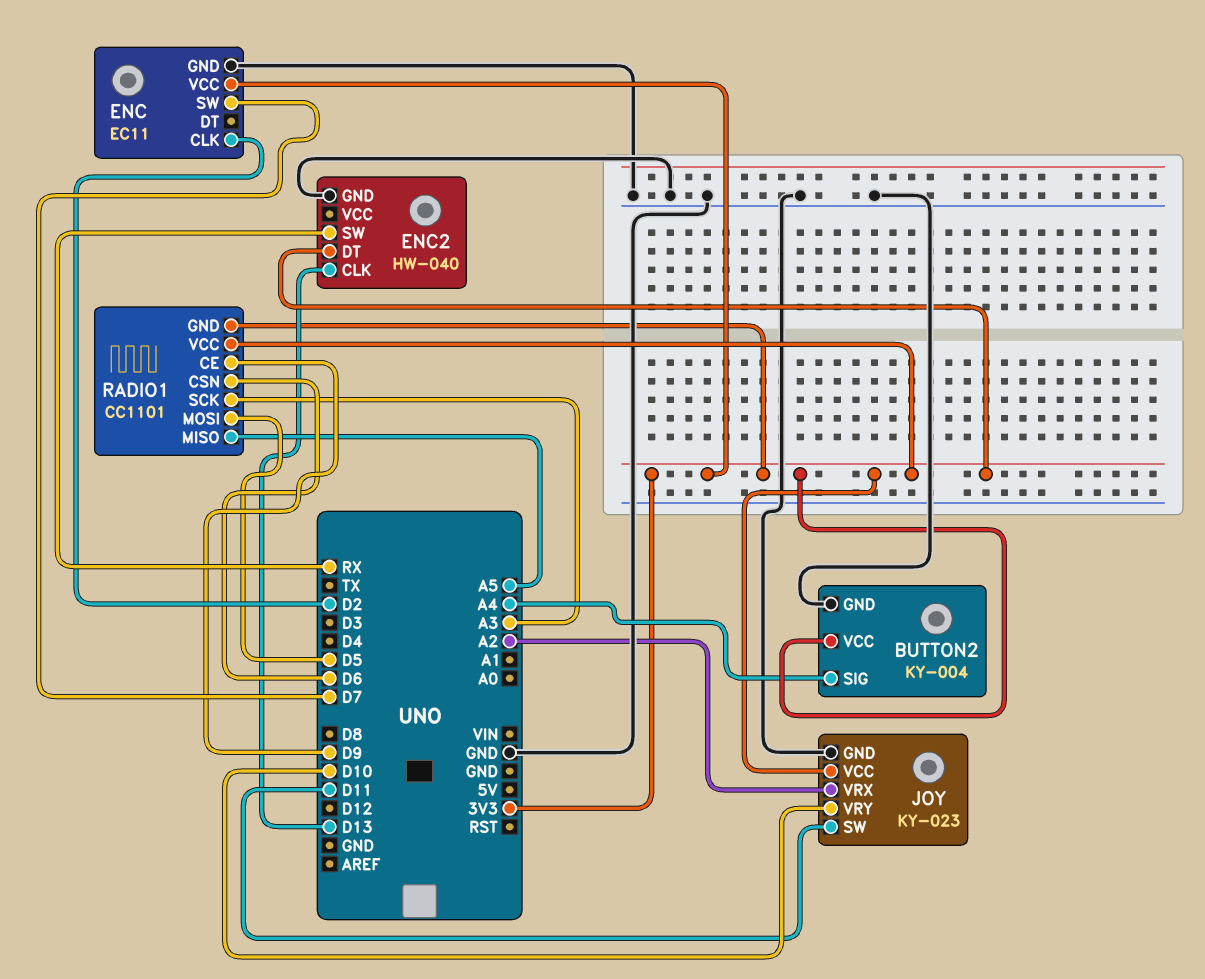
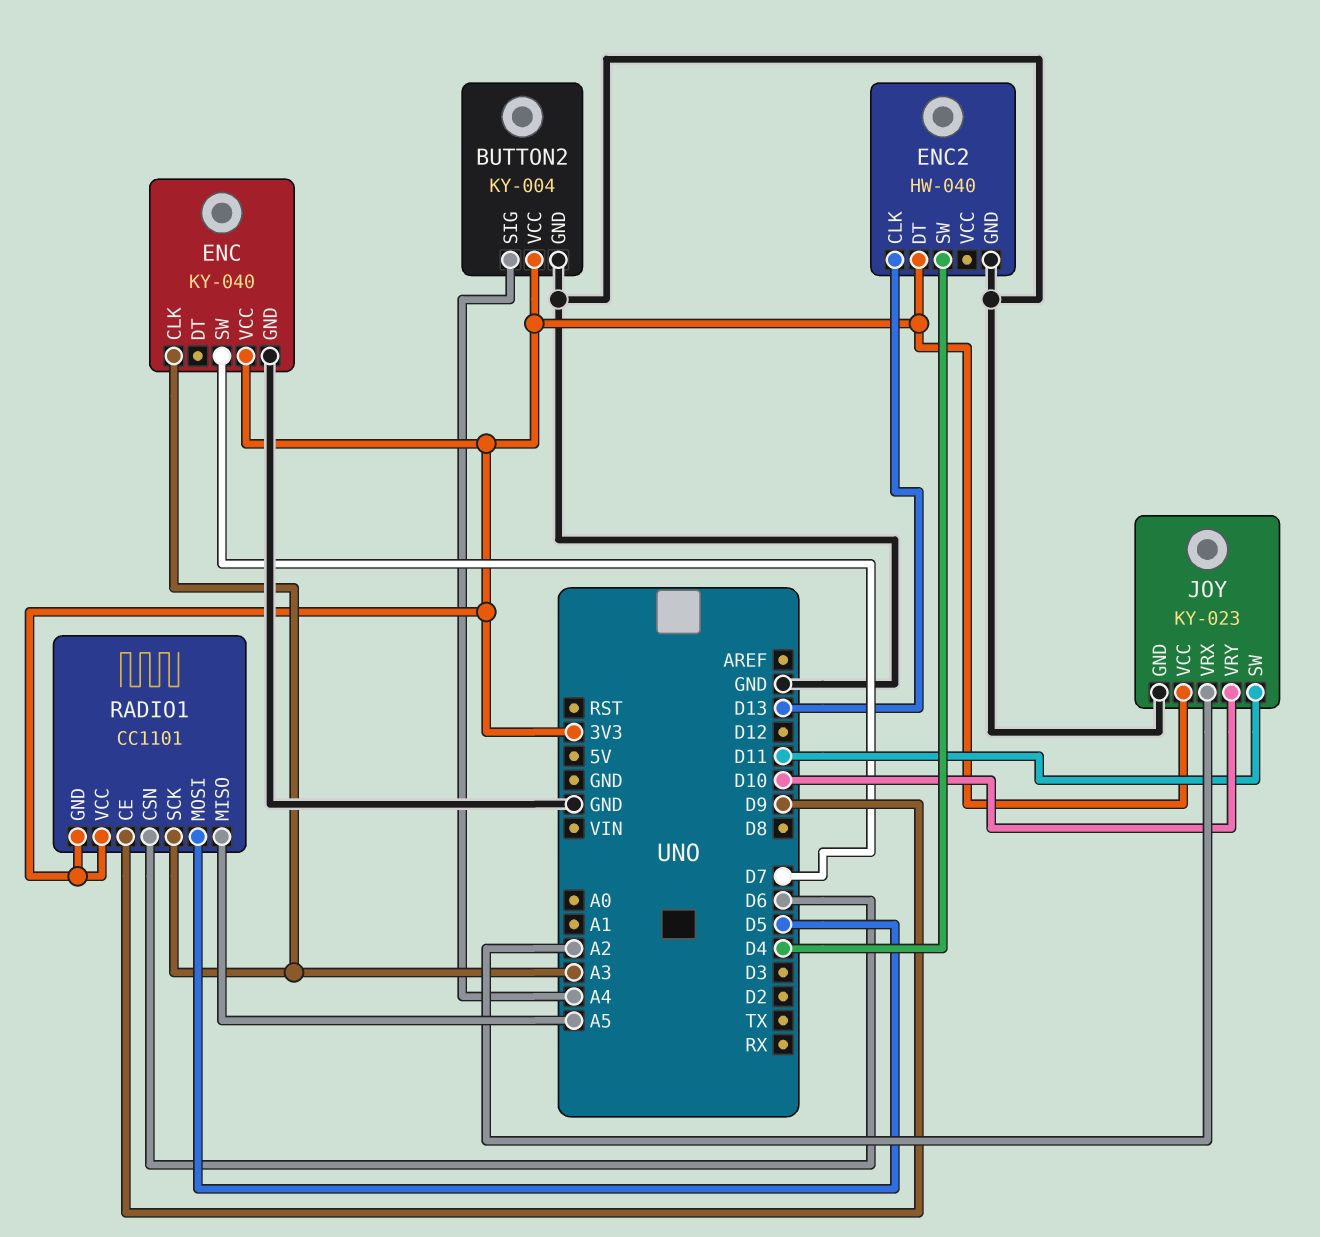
ENC: EC11 -> KY-040
ENC pin CLK: D2 -> A3
ENC2 pin SW: RX -> D4

